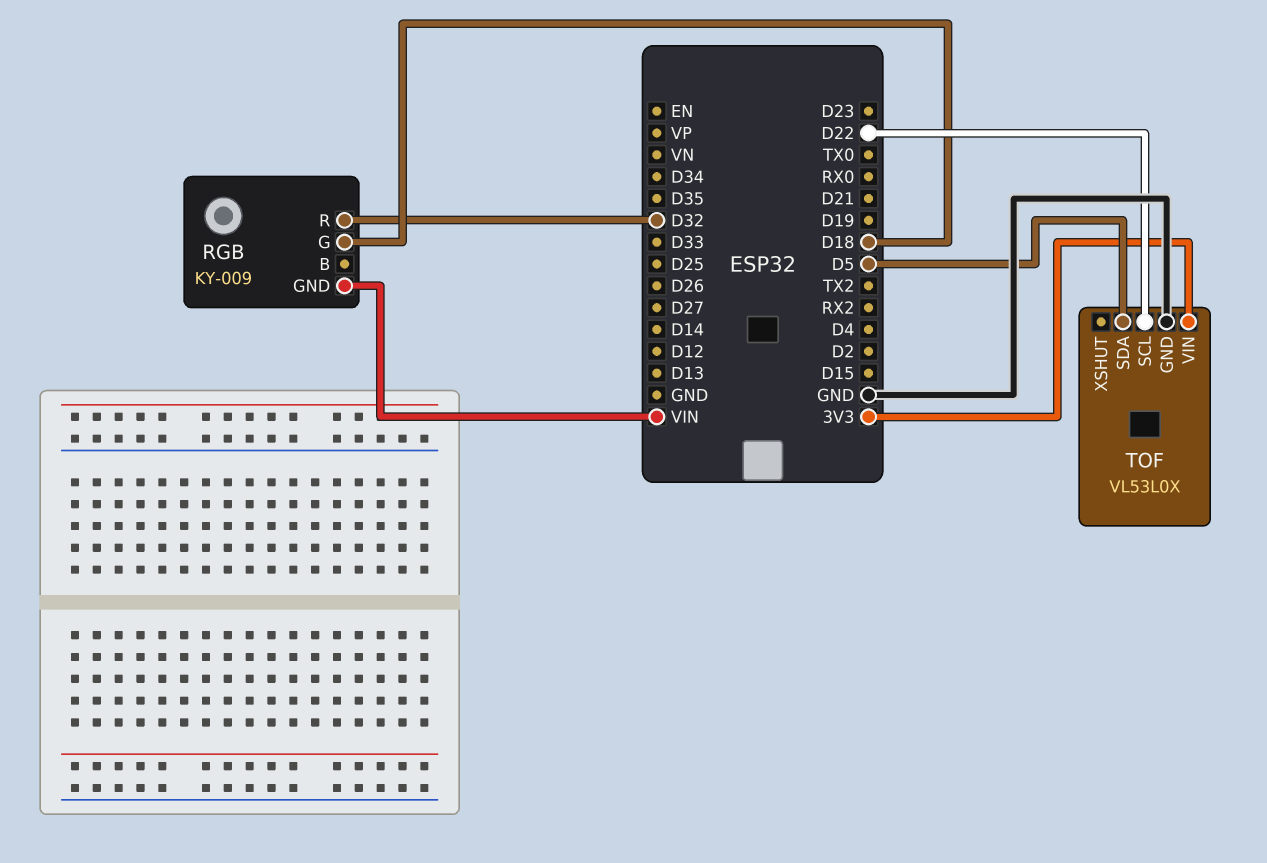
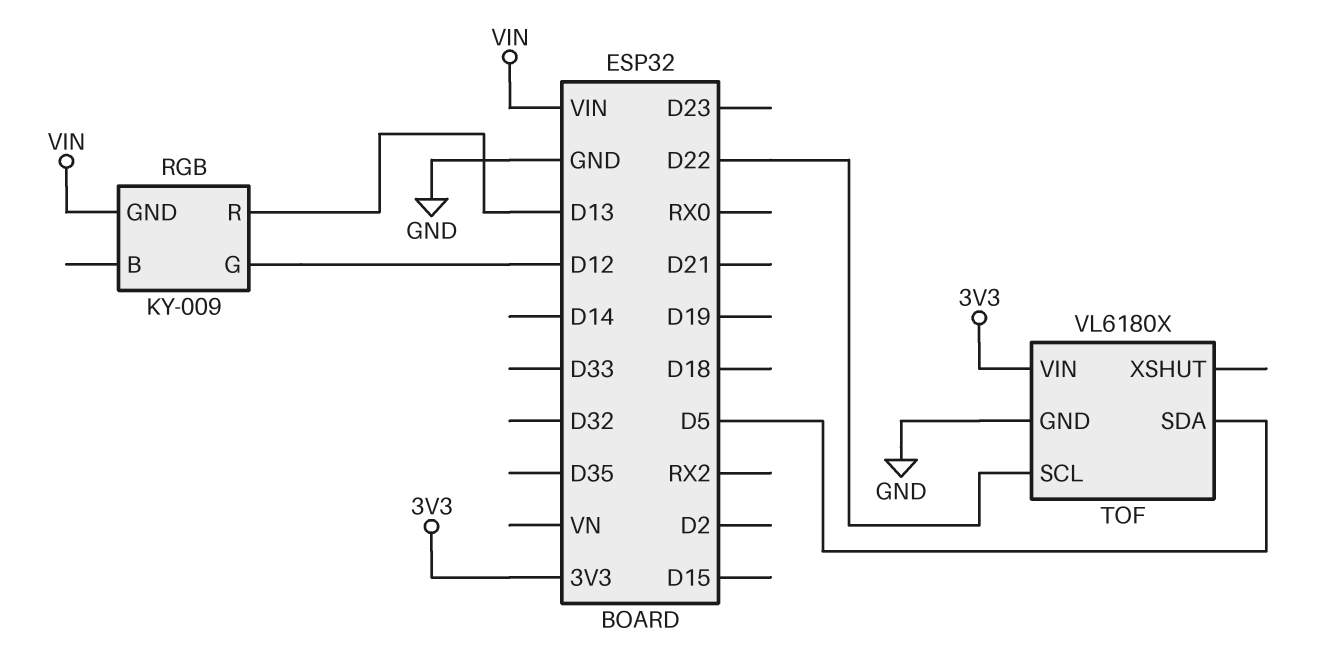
RGB pin G: D18 -> D12
RGB pin R: D32 -> D13
TOF: VL53L0X -> VL6180X

